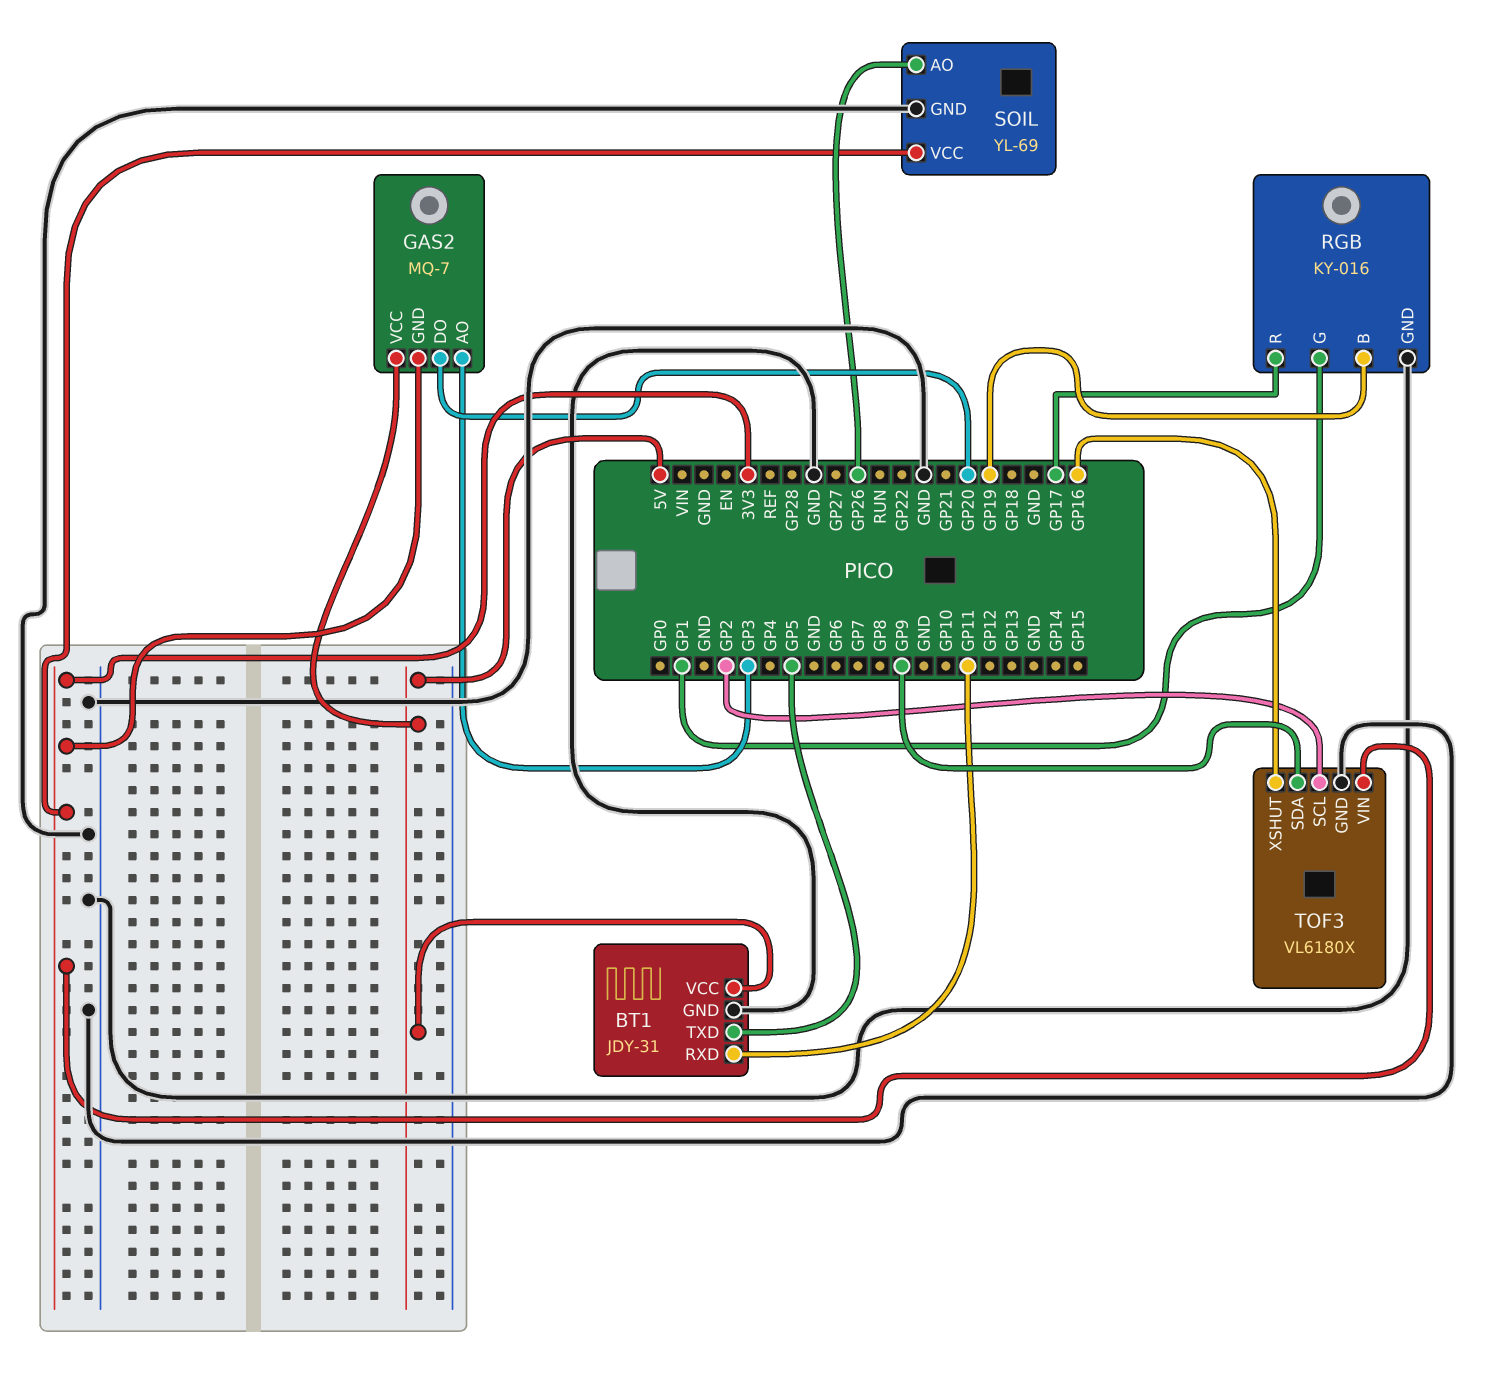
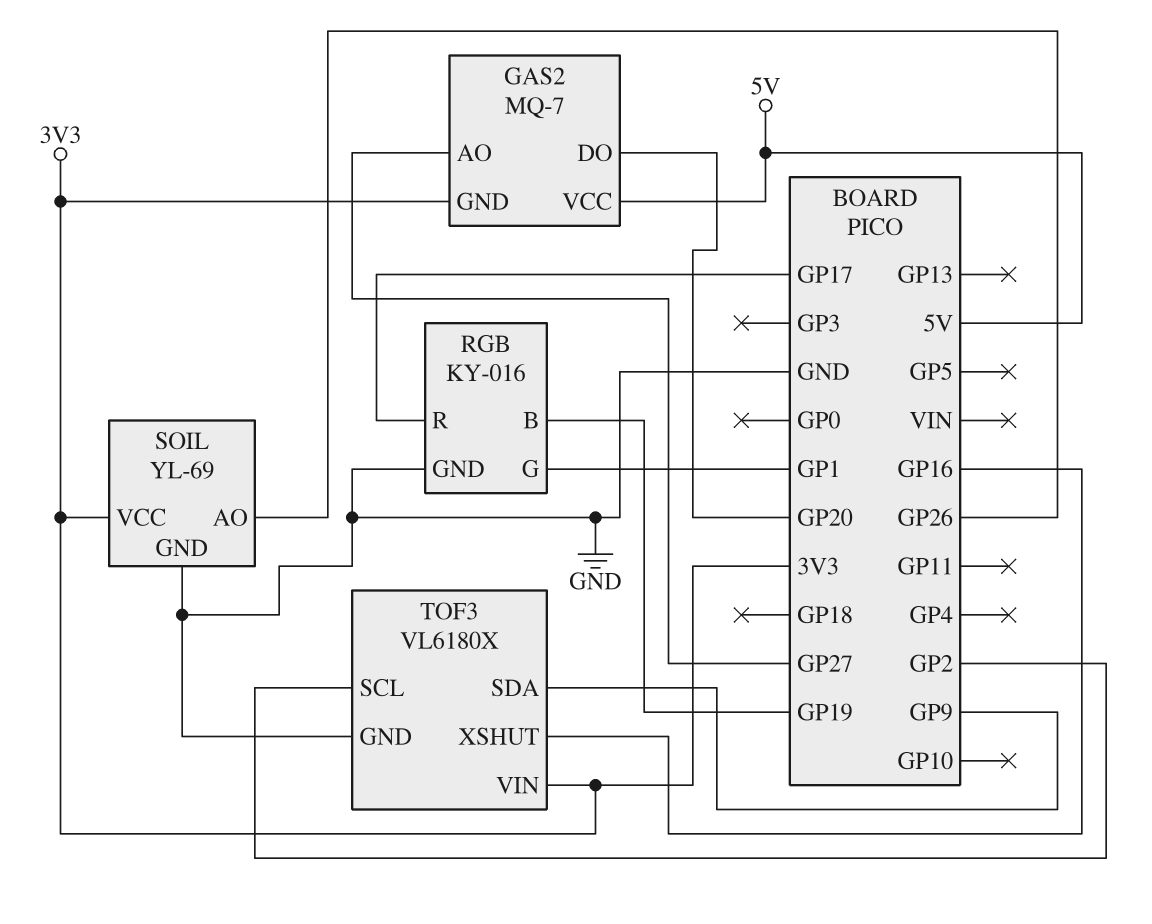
BT1: JDY-31 -> none
BT1 pin GND: GND -> none
BT1 pin RXD: GP11 -> none
BT1 pin TXD: GP5 -> none
BT1 pin VCC: 5V -> none
GAS2 pin AO: GP3 -> GP27

